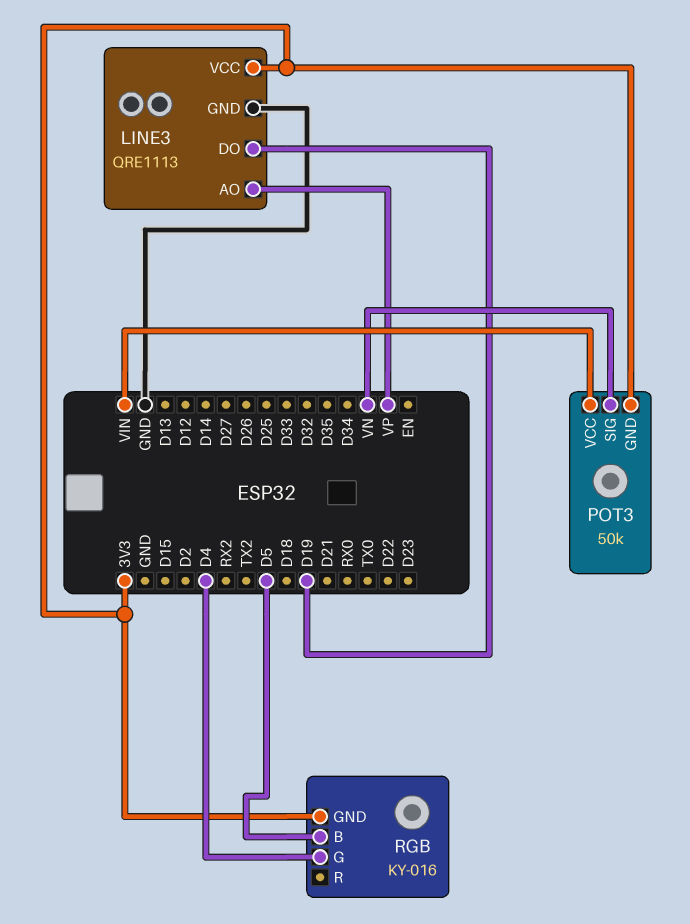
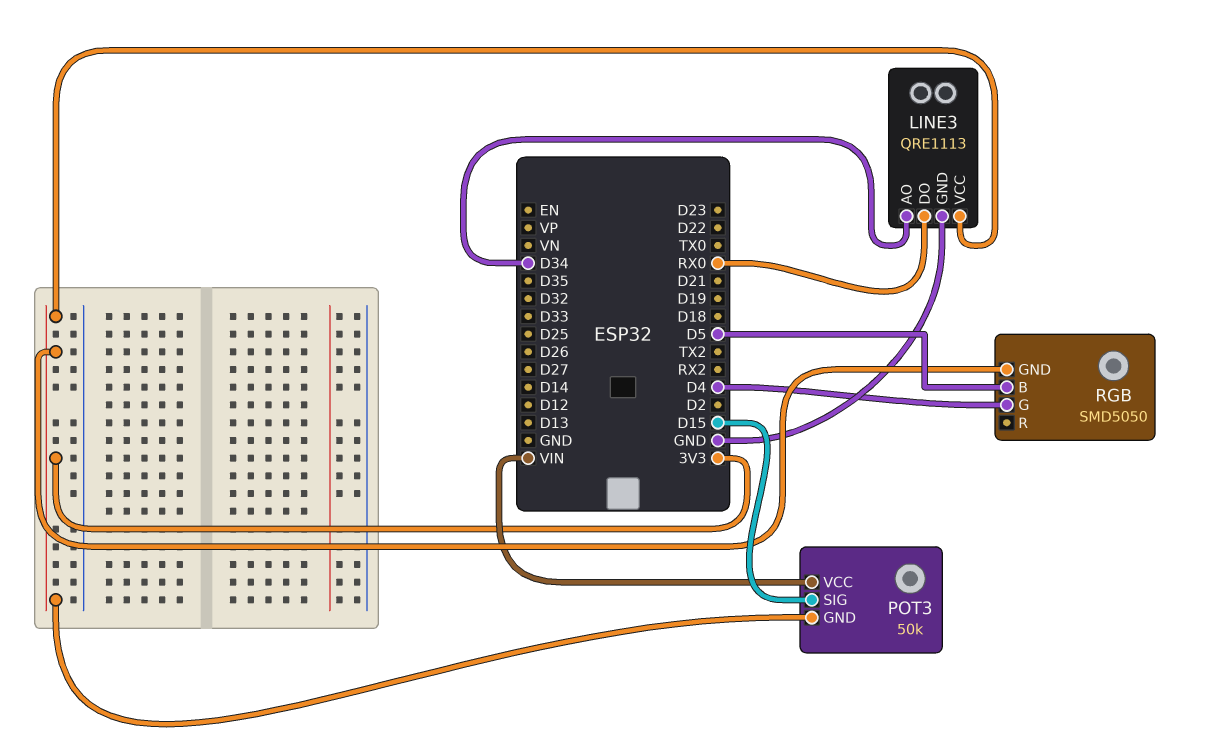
LINE3 pin AO: VP -> D34
LINE3 pin DO: D19 -> RX0
POT3 pin SIG: VN -> D15
RGB: KY-016 -> SMD5050

